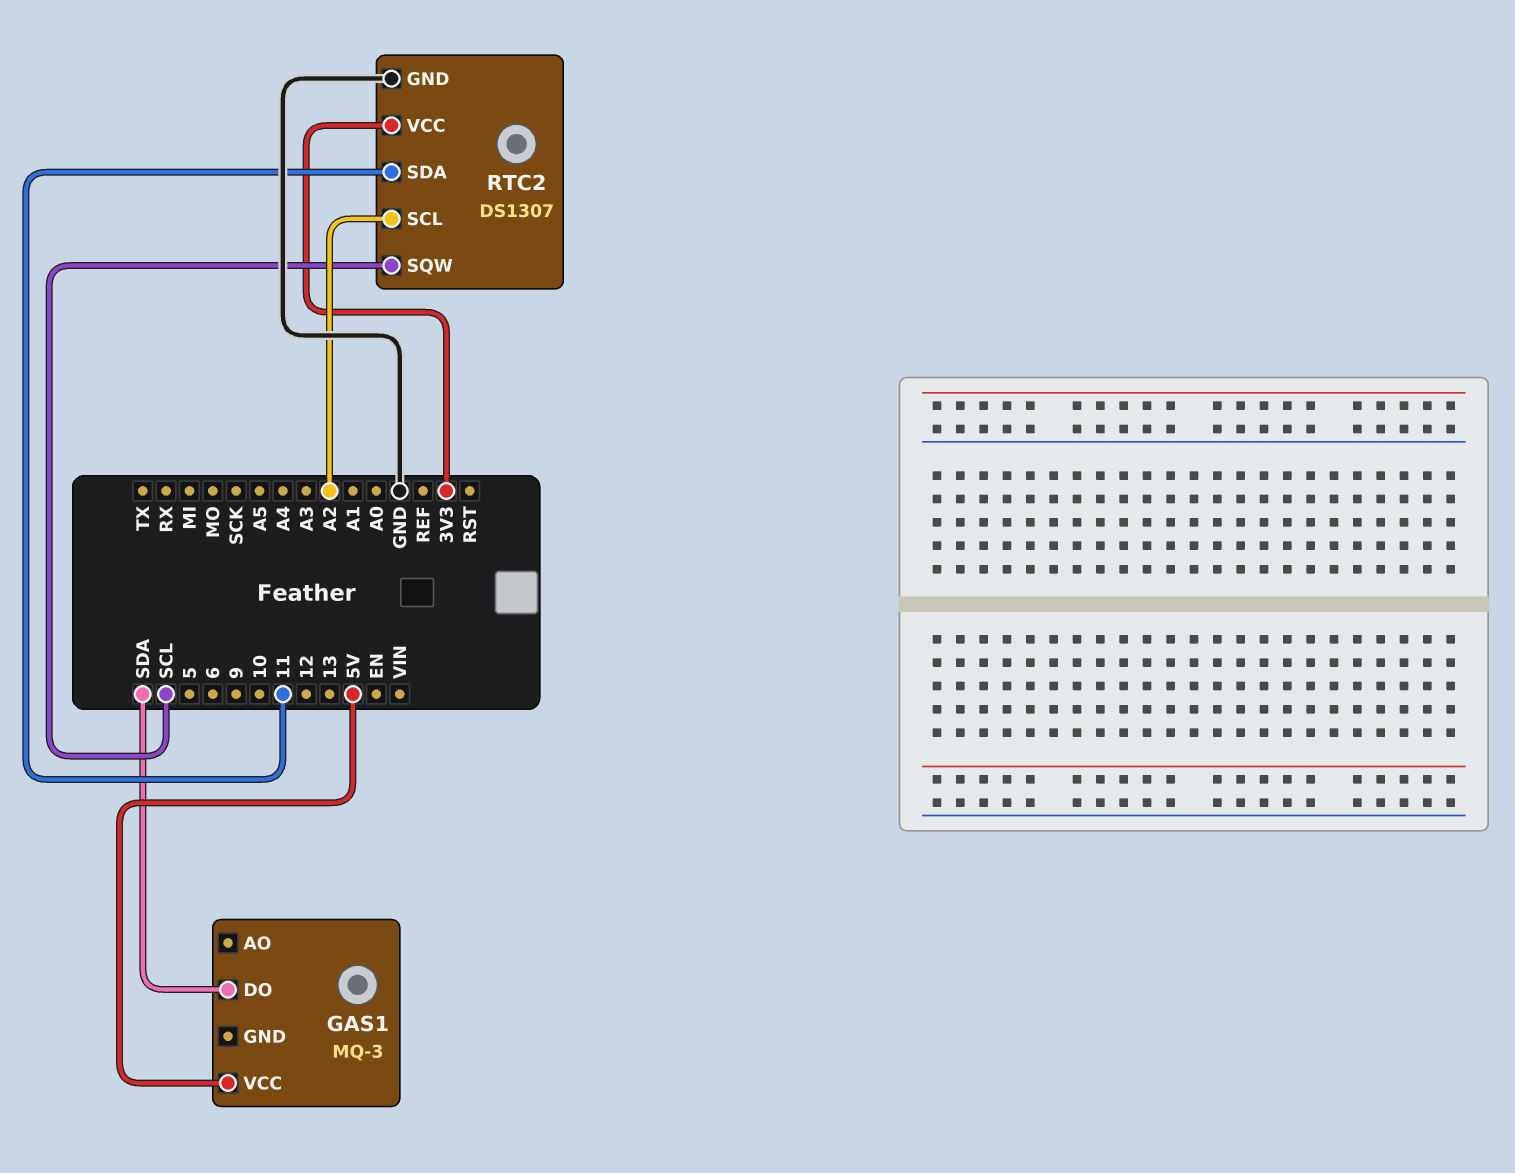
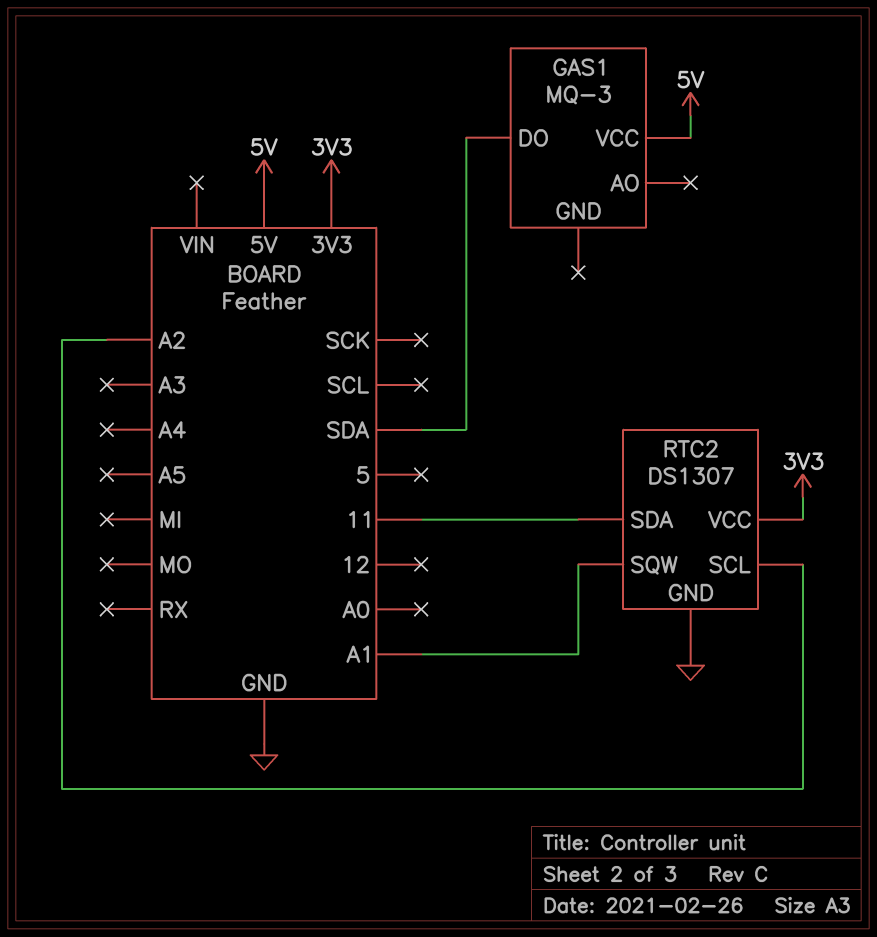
RTC2 pin SQW: SCL -> A1

